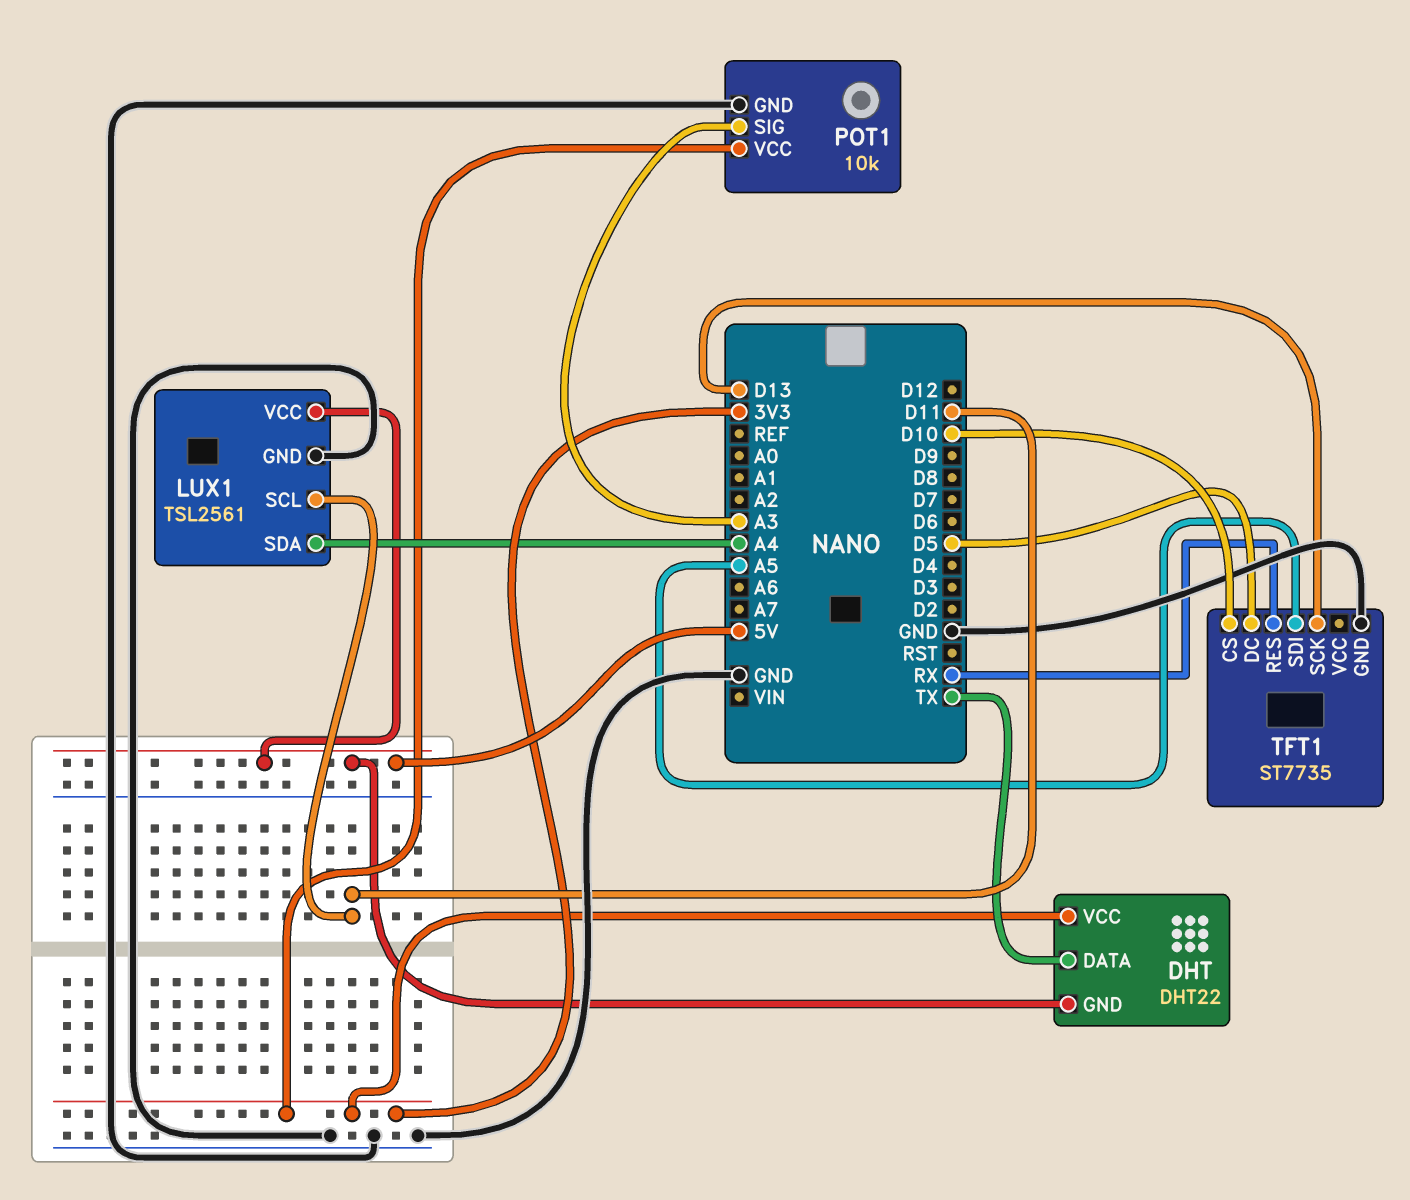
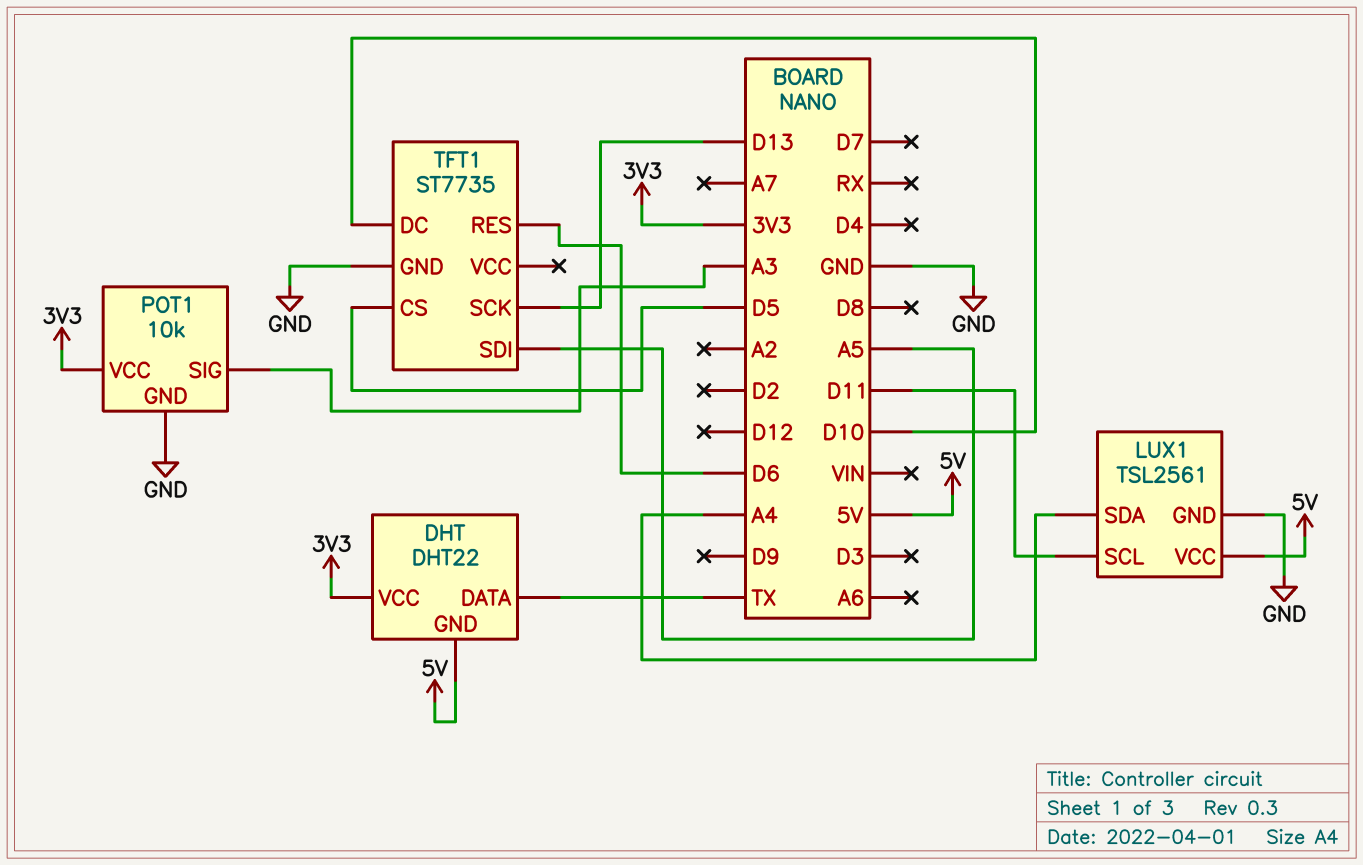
TFT1 pin CS: D10 -> D5
TFT1 pin DC: D5 -> D10
TFT1 pin RES: RX -> D6

